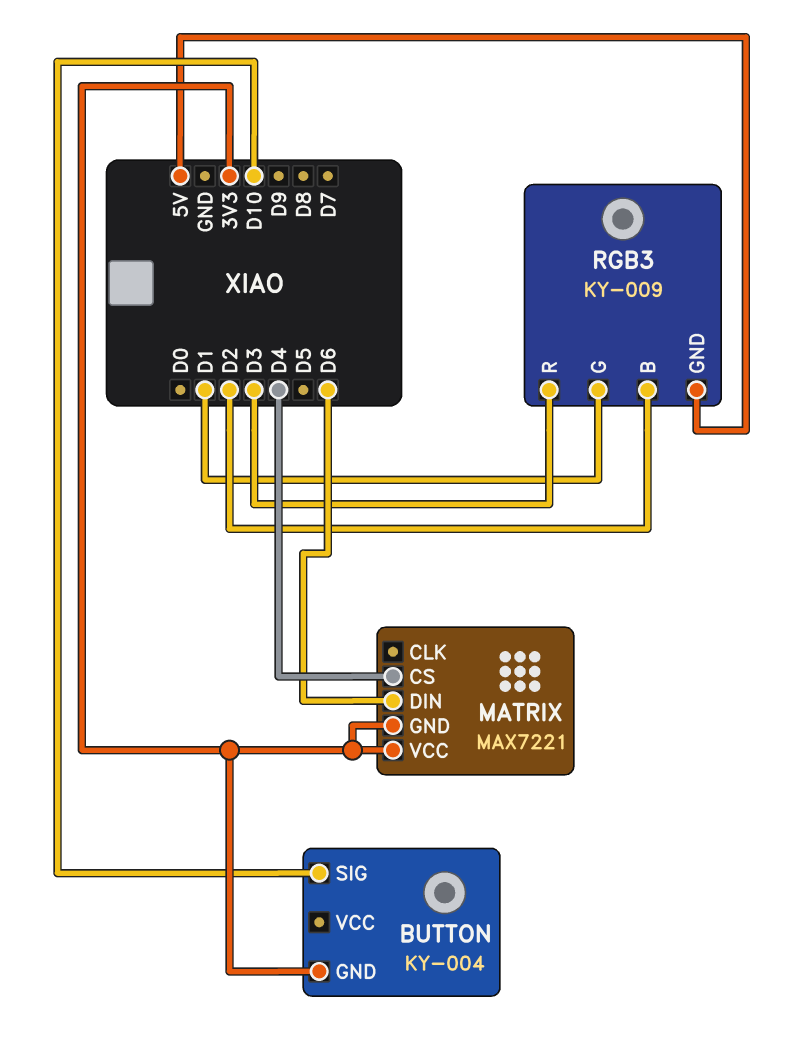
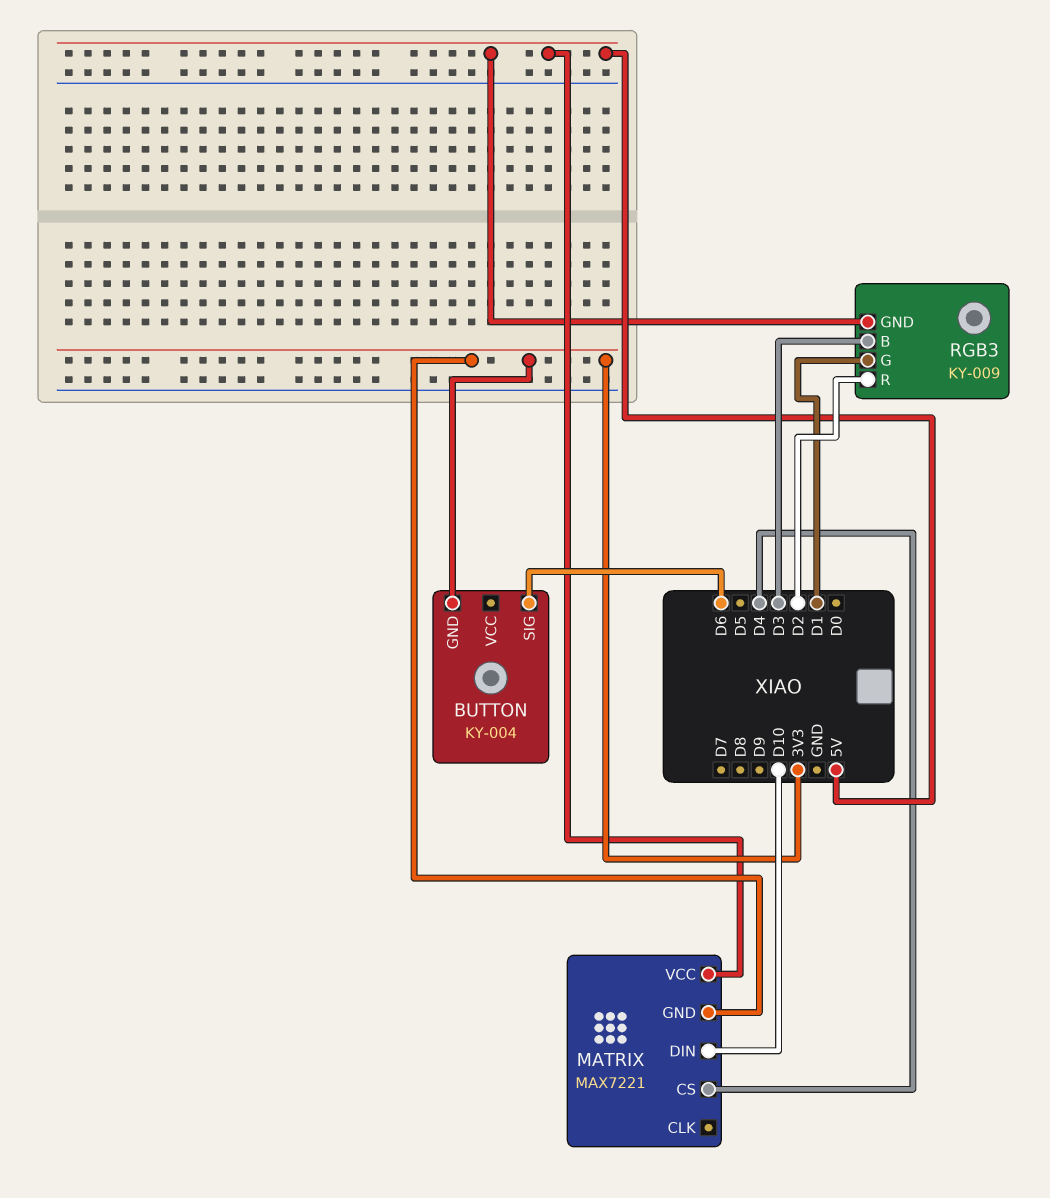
BUTTON pin SIG: D10 -> D6
MATRIX pin DIN: D6 -> D10
MATRIX pin VCC: 3V3 -> 5V
RGB3 pin B: D2 -> D3
RGB3 pin R: D3 -> D2

